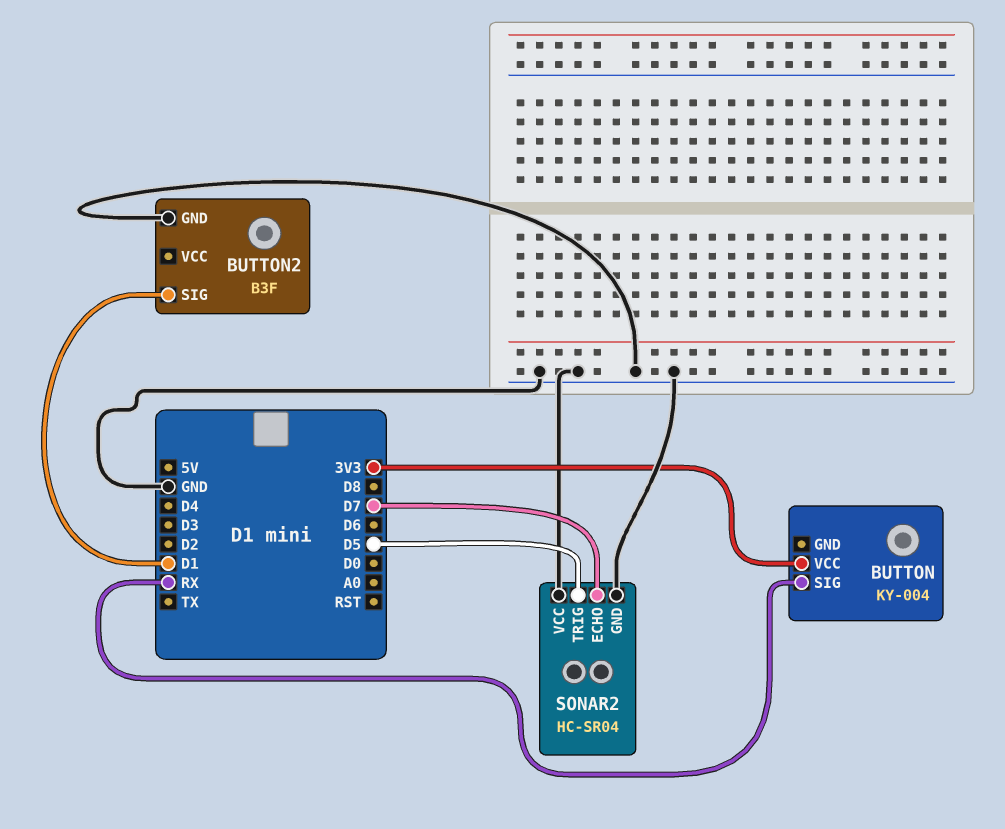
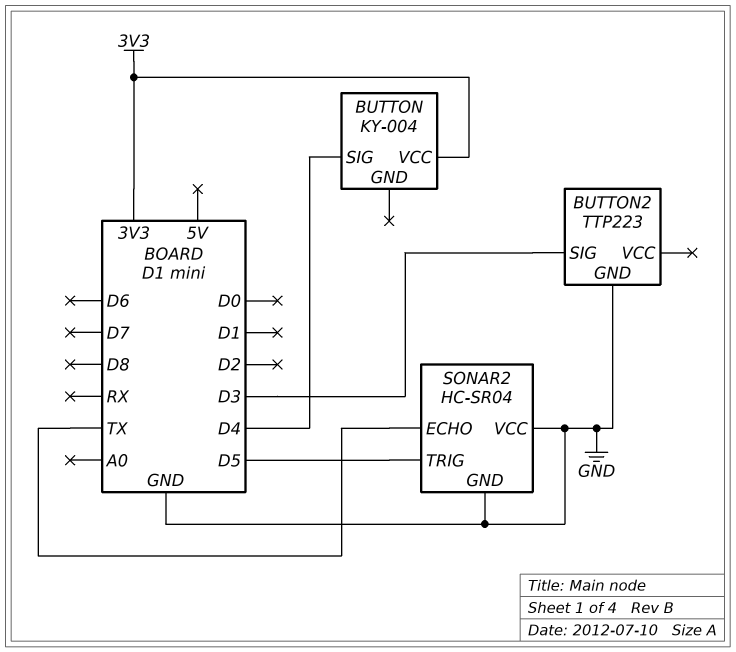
BUTTON pin SIG: RX -> D4
BUTTON2: B3F -> TTP223
BUTTON2 pin SIG: D1 -> D3
SONAR2 pin ECHO: D7 -> TX

